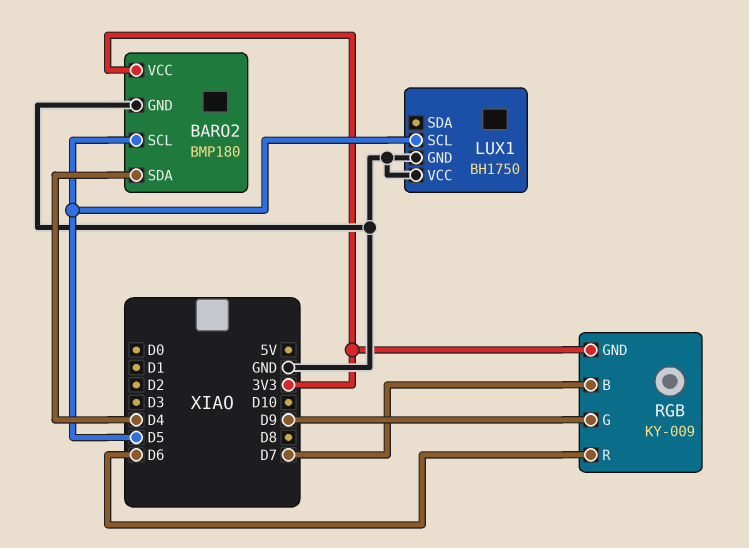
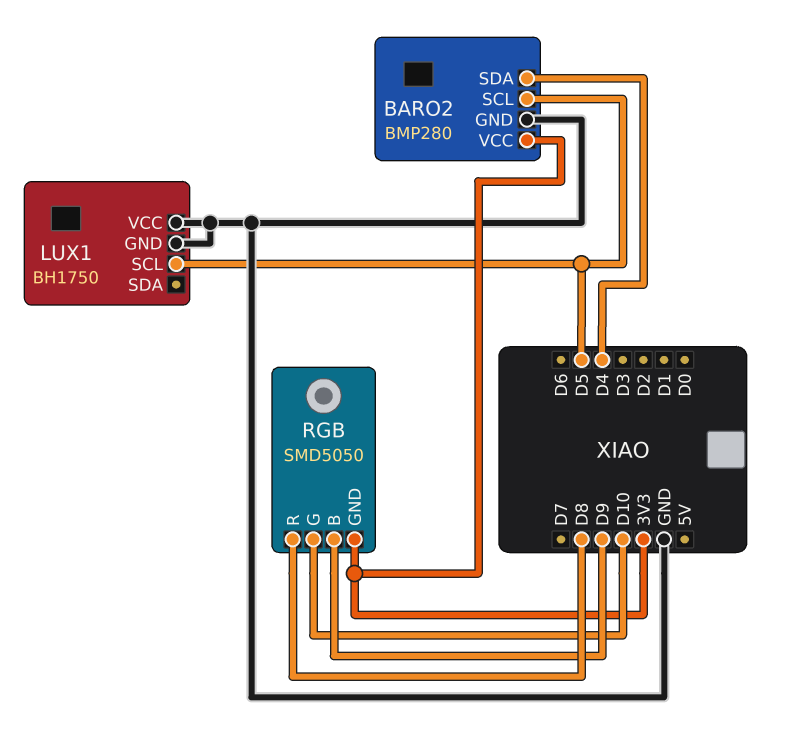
BARO2: BMP180 -> BMP280
RGB: KY-009 -> SMD5050
RGB pin B: D7 -> D9
RGB pin G: D9 -> D10
RGB pin R: D6 -> D8

